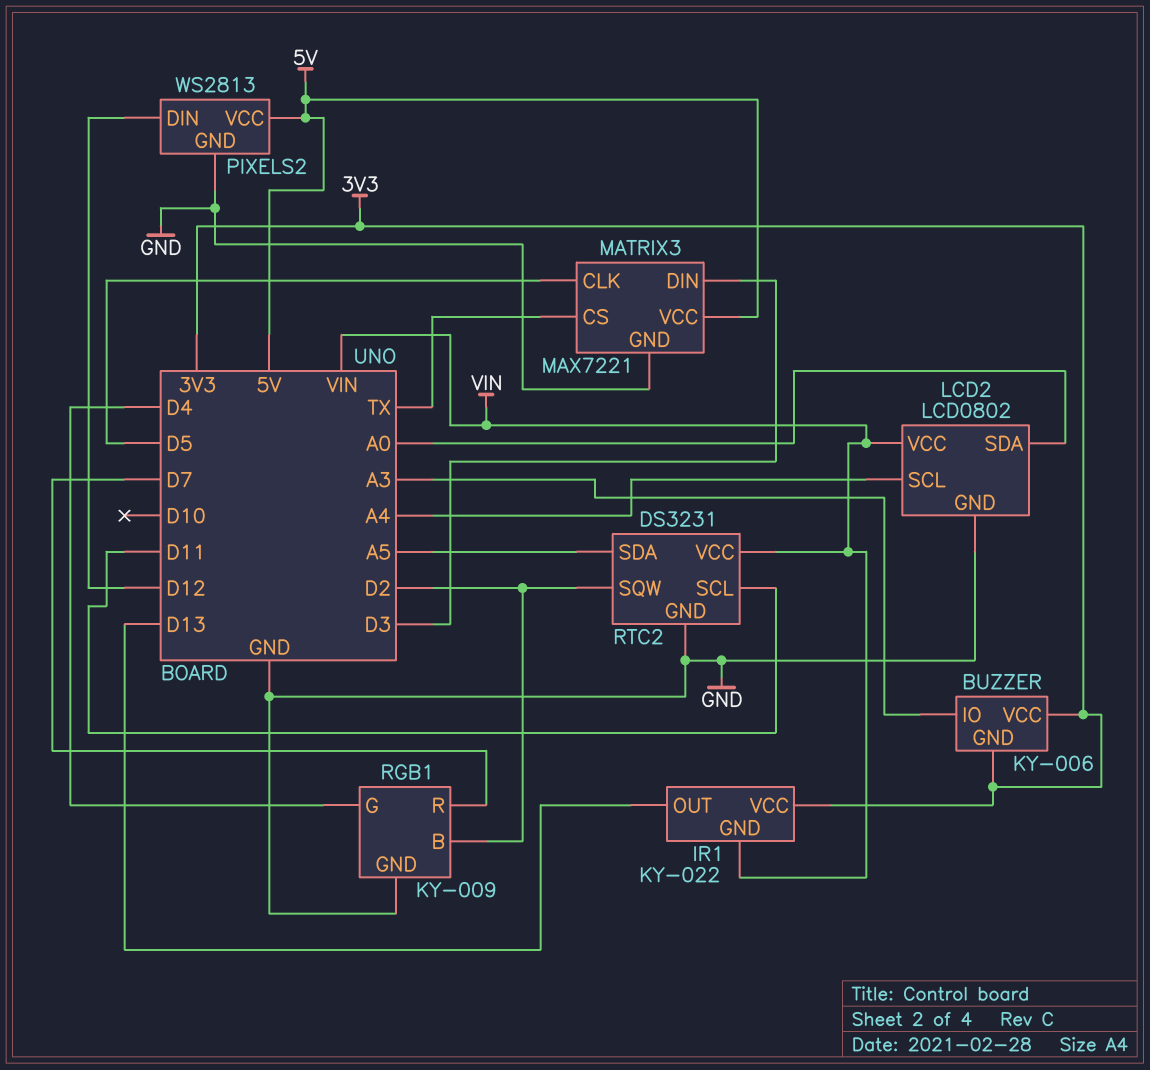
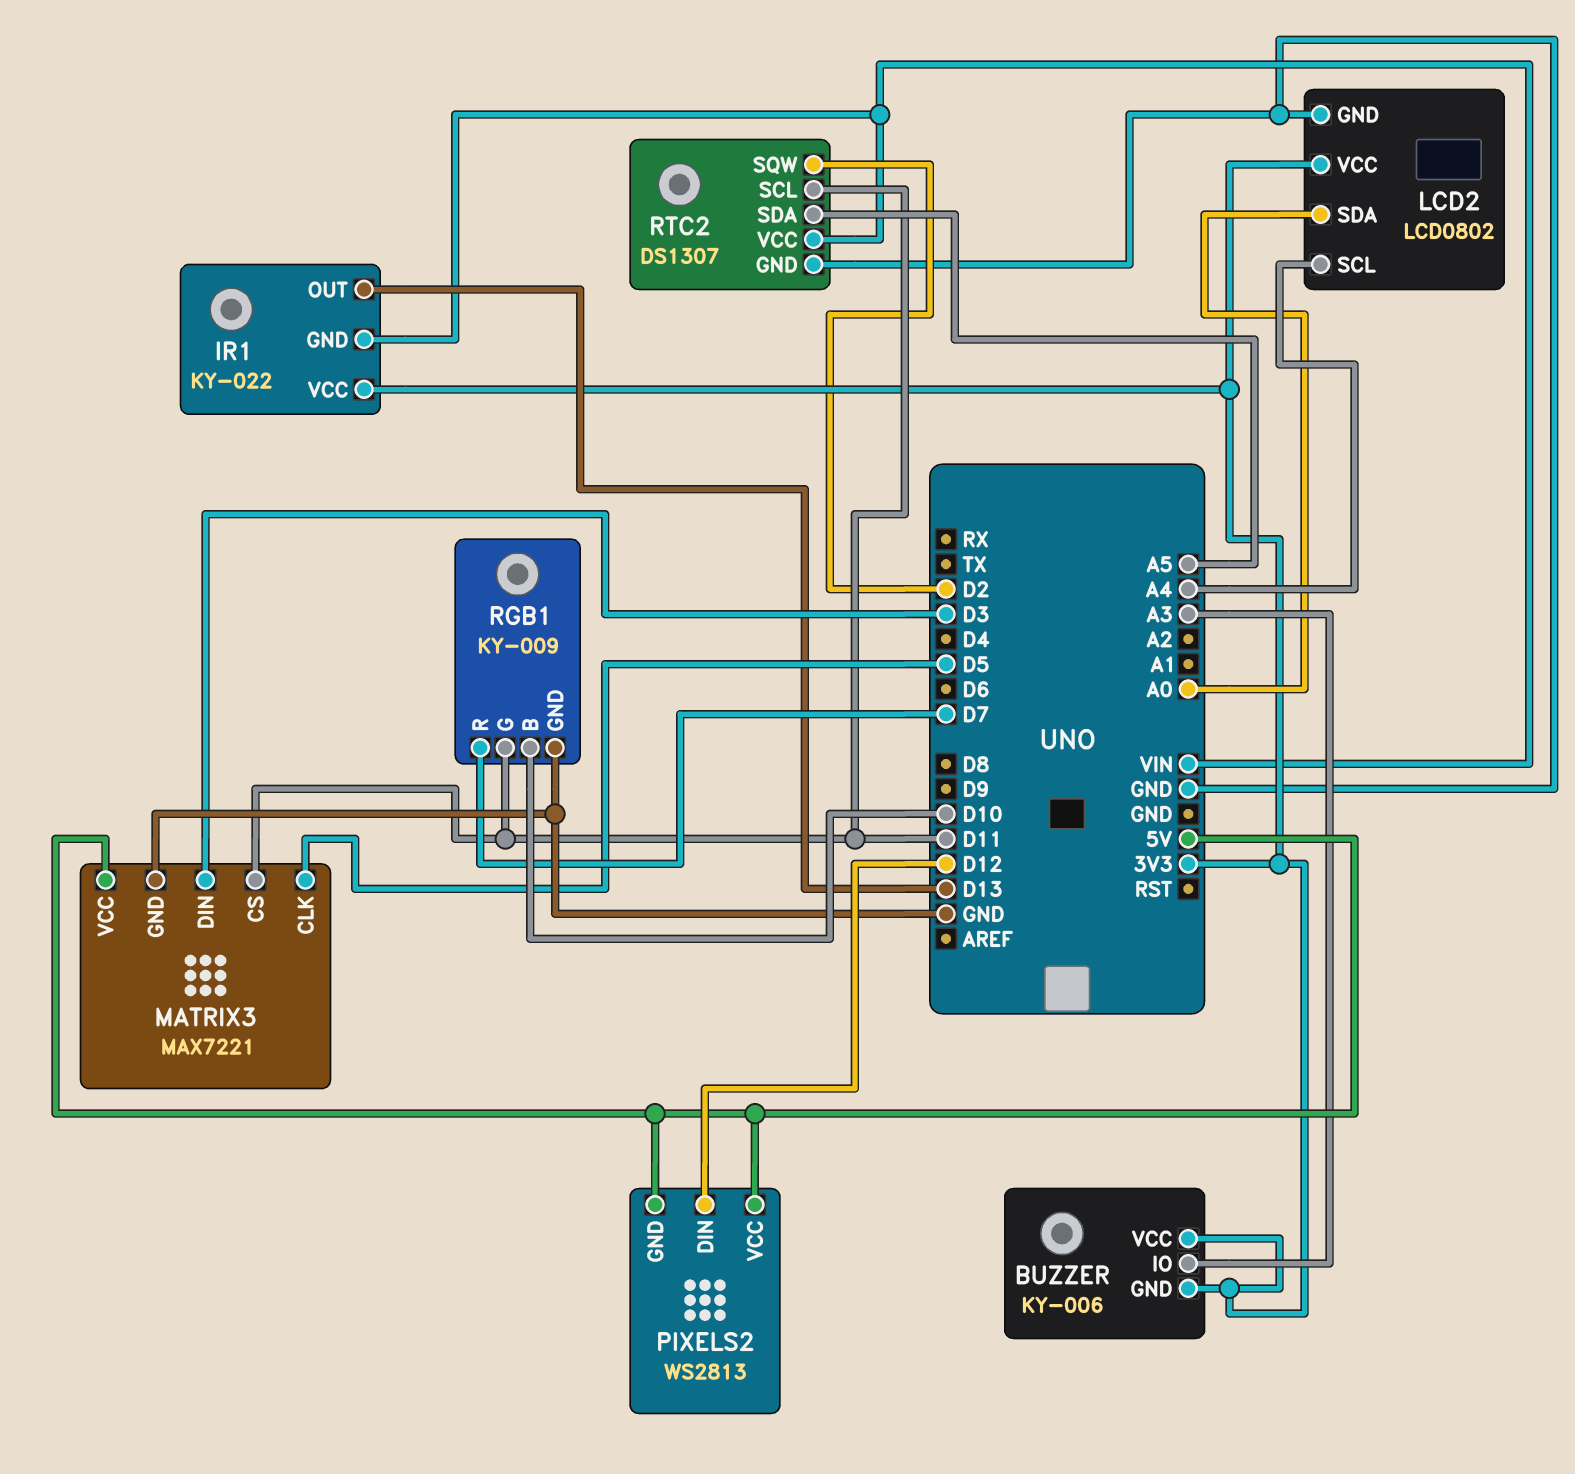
LCD2 pin VCC: VIN -> 3V3
MATRIX3 pin CS: TX -> D11
PIXELS2 pin GND: GND -> 5V
RGB1 pin B: D2 -> D10
RGB1 pin G: D4 -> D11
RTC2: DS3231 -> DS1307

